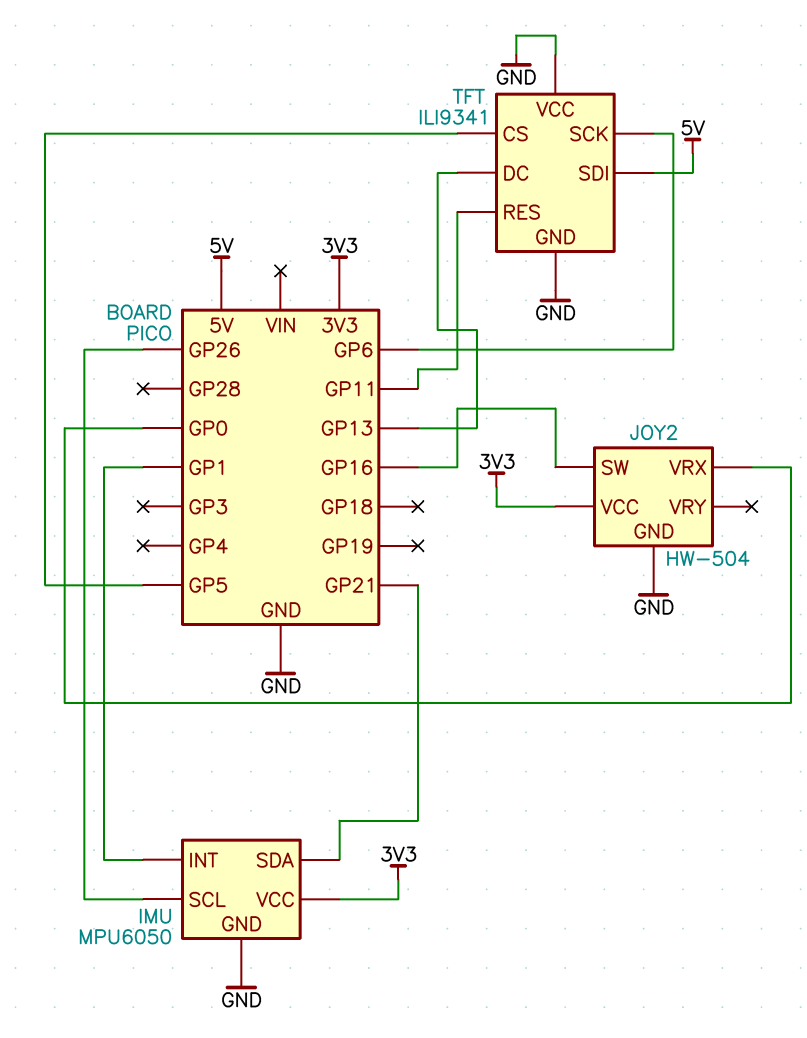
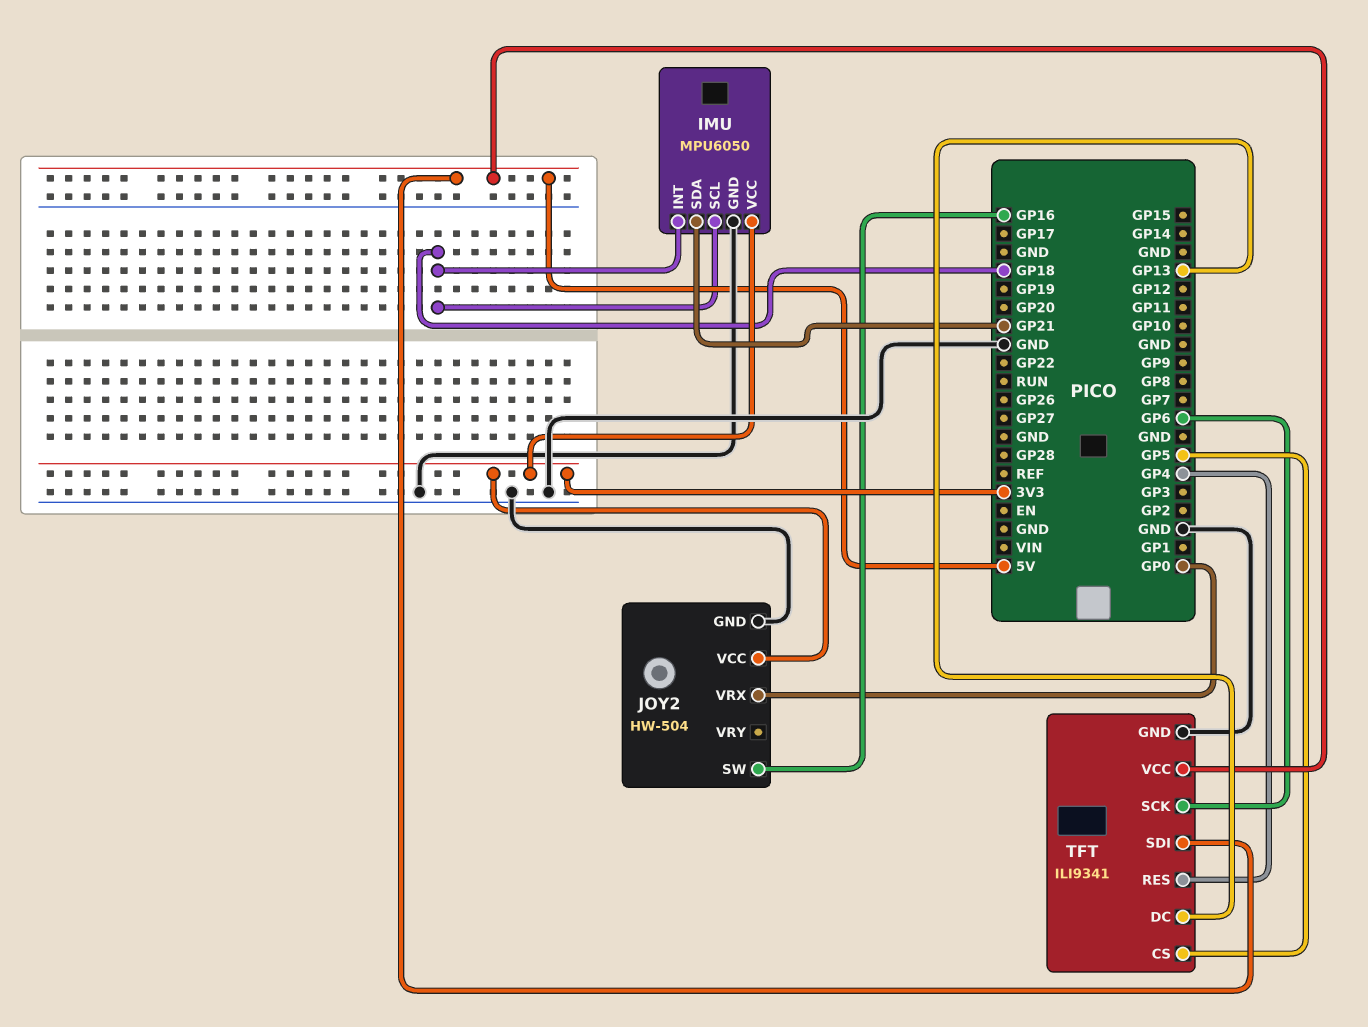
IMU pin INT: GP1 -> GP18
IMU pin SCL: GP26 -> GP18
TFT pin RES: GP11 -> GP4
TFT pin VCC: GND -> 5V

